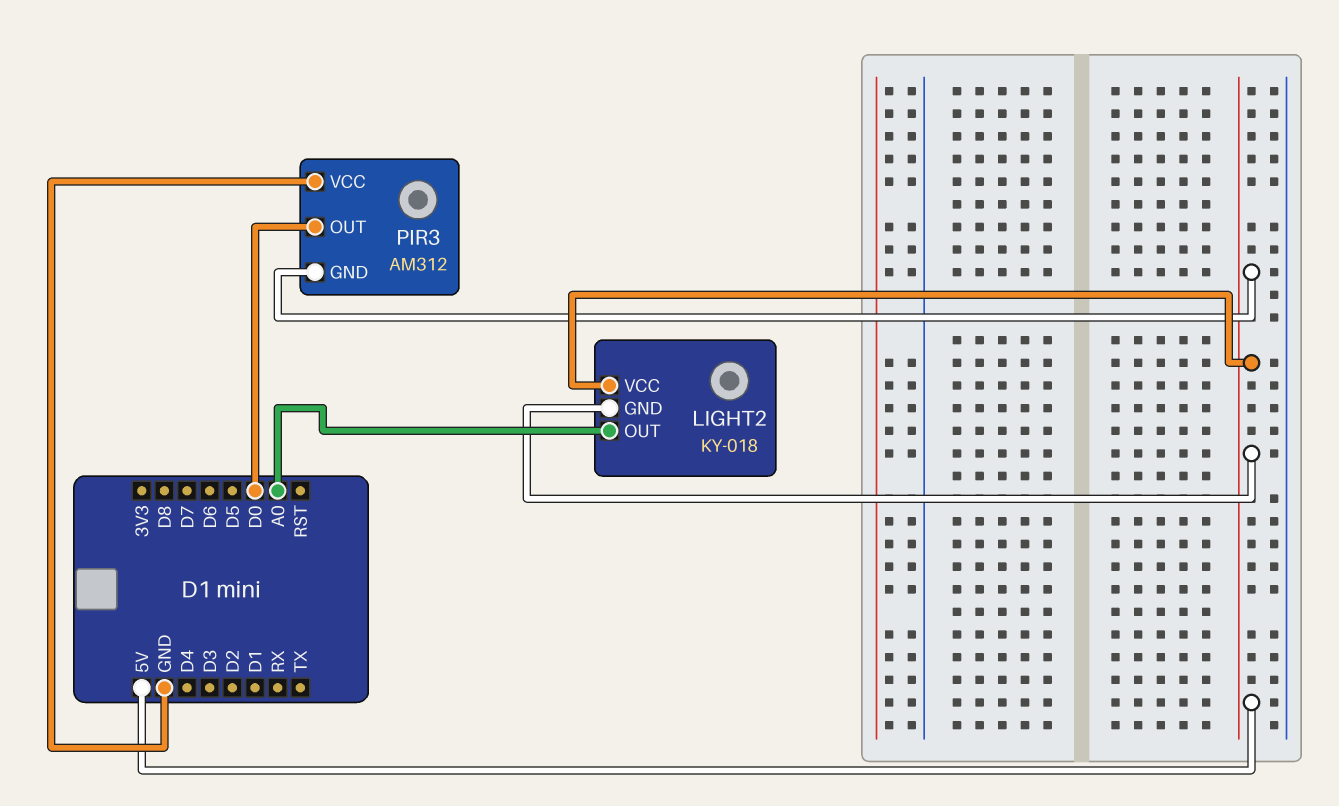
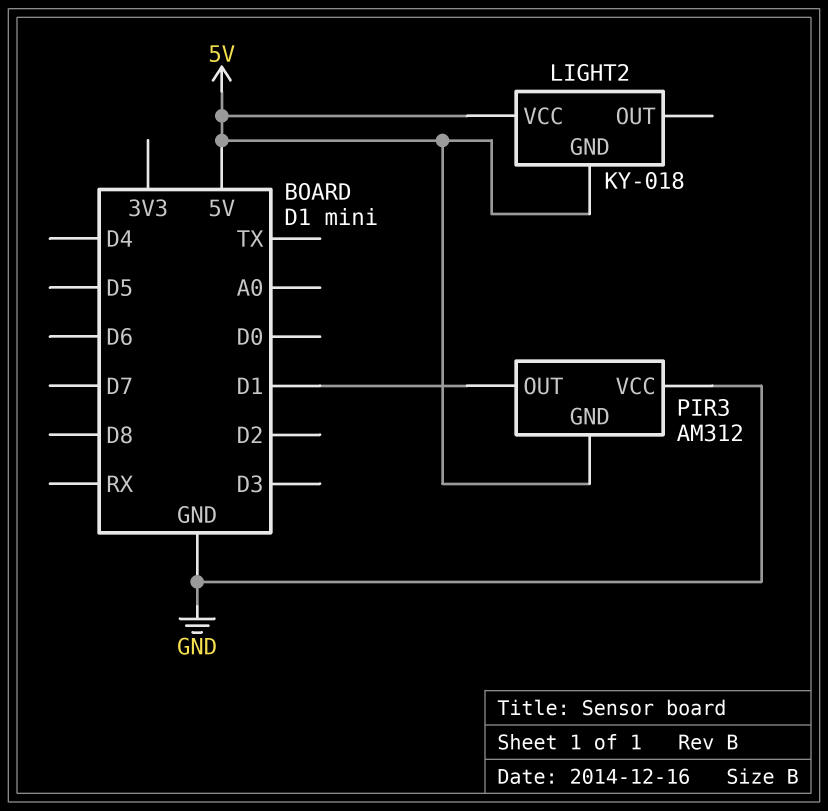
LIGHT2 pin OUT: A0 -> none
PIR3 pin OUT: D0 -> D1

